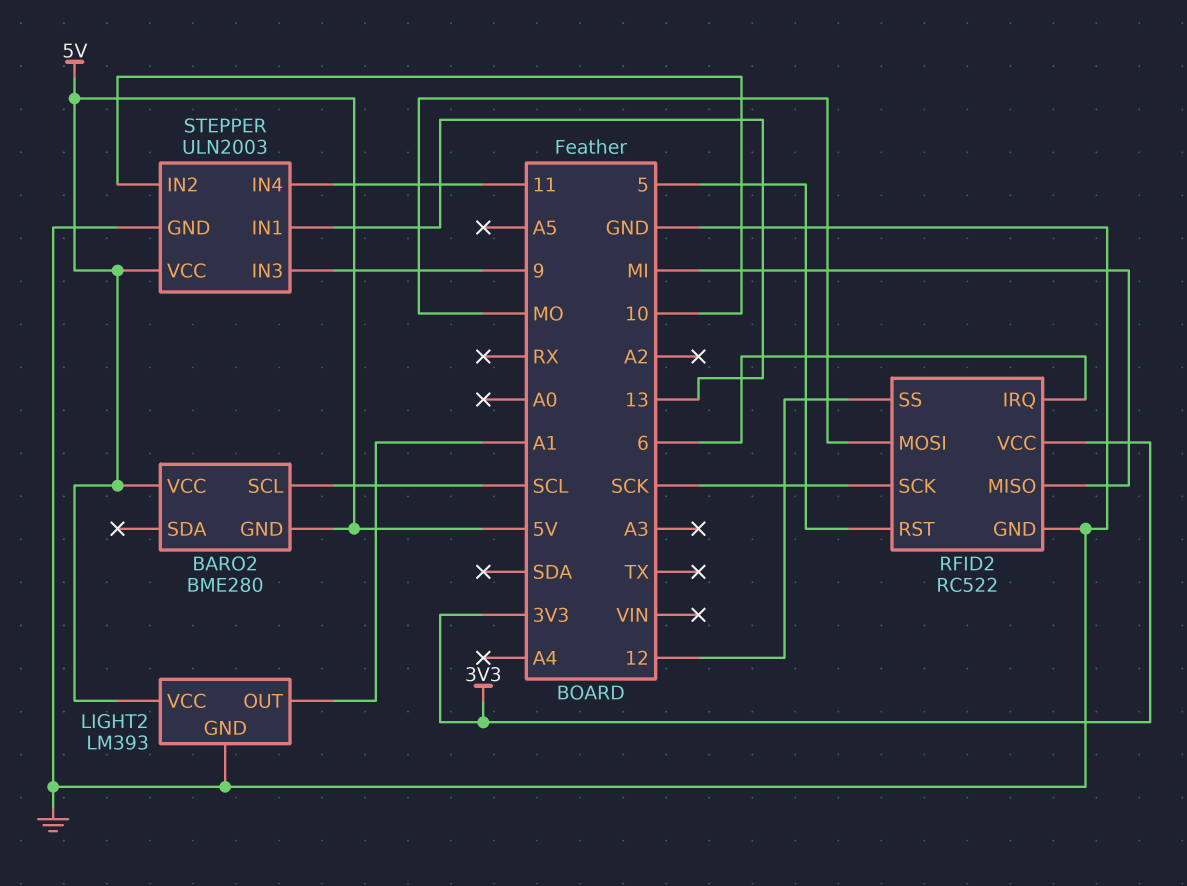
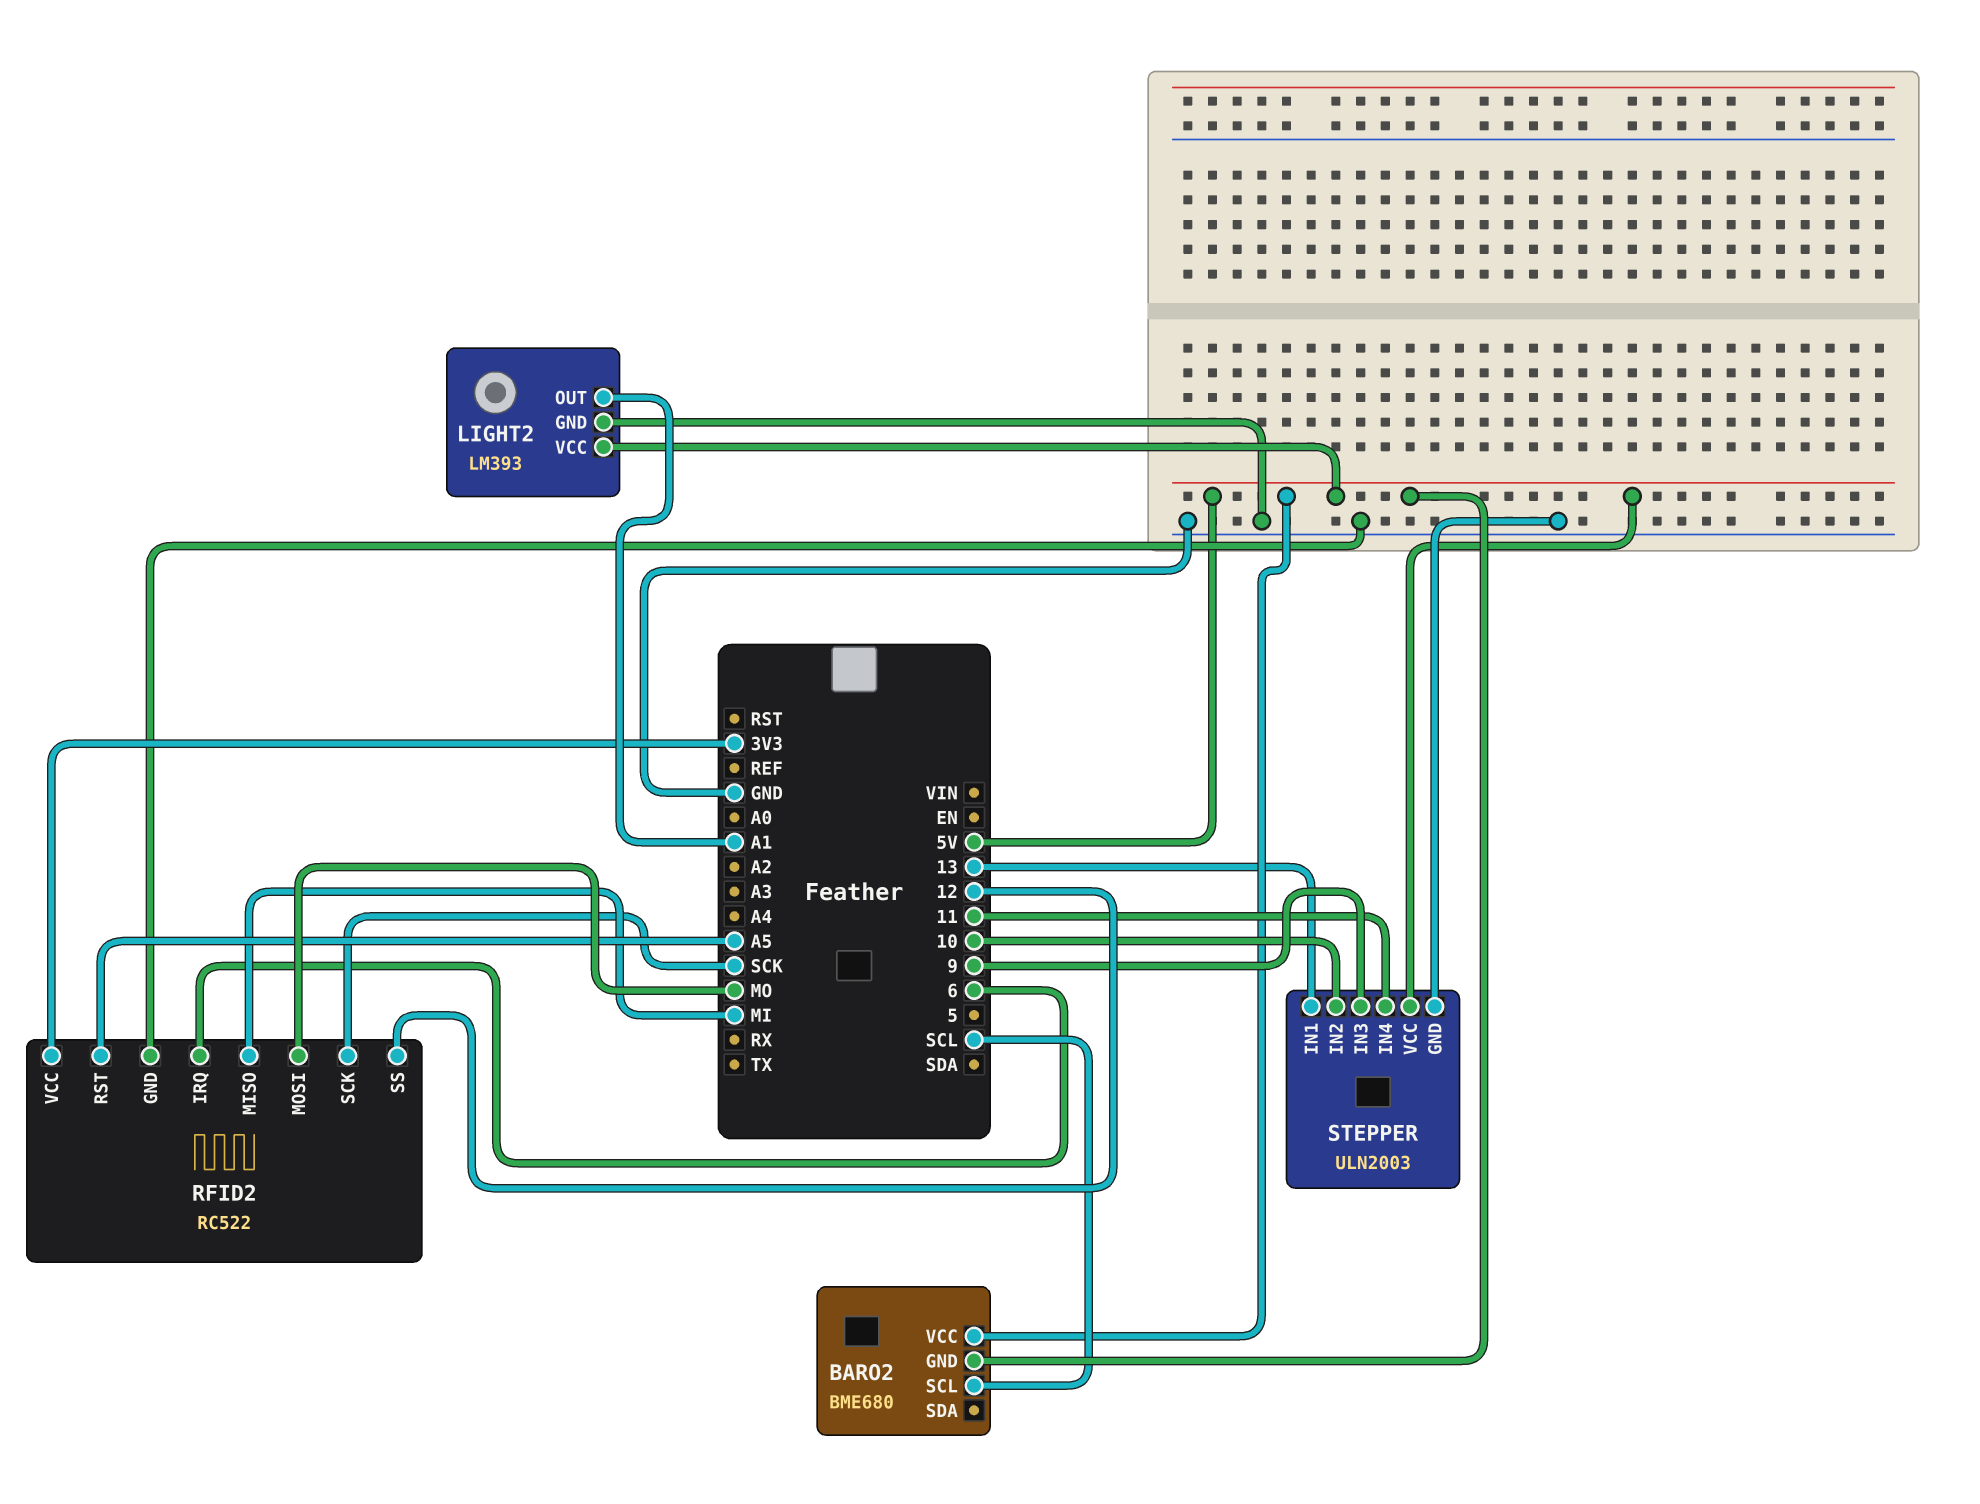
BARO2: BME280 -> BME680
RFID2 pin RST: 5 -> A5

